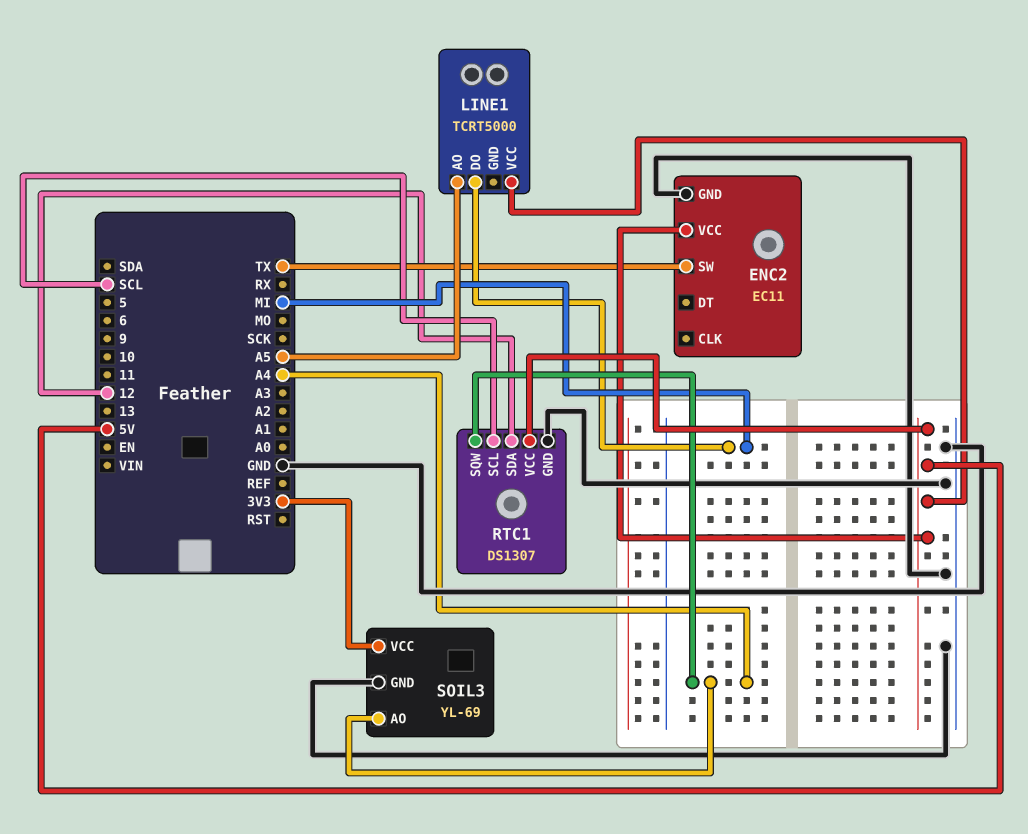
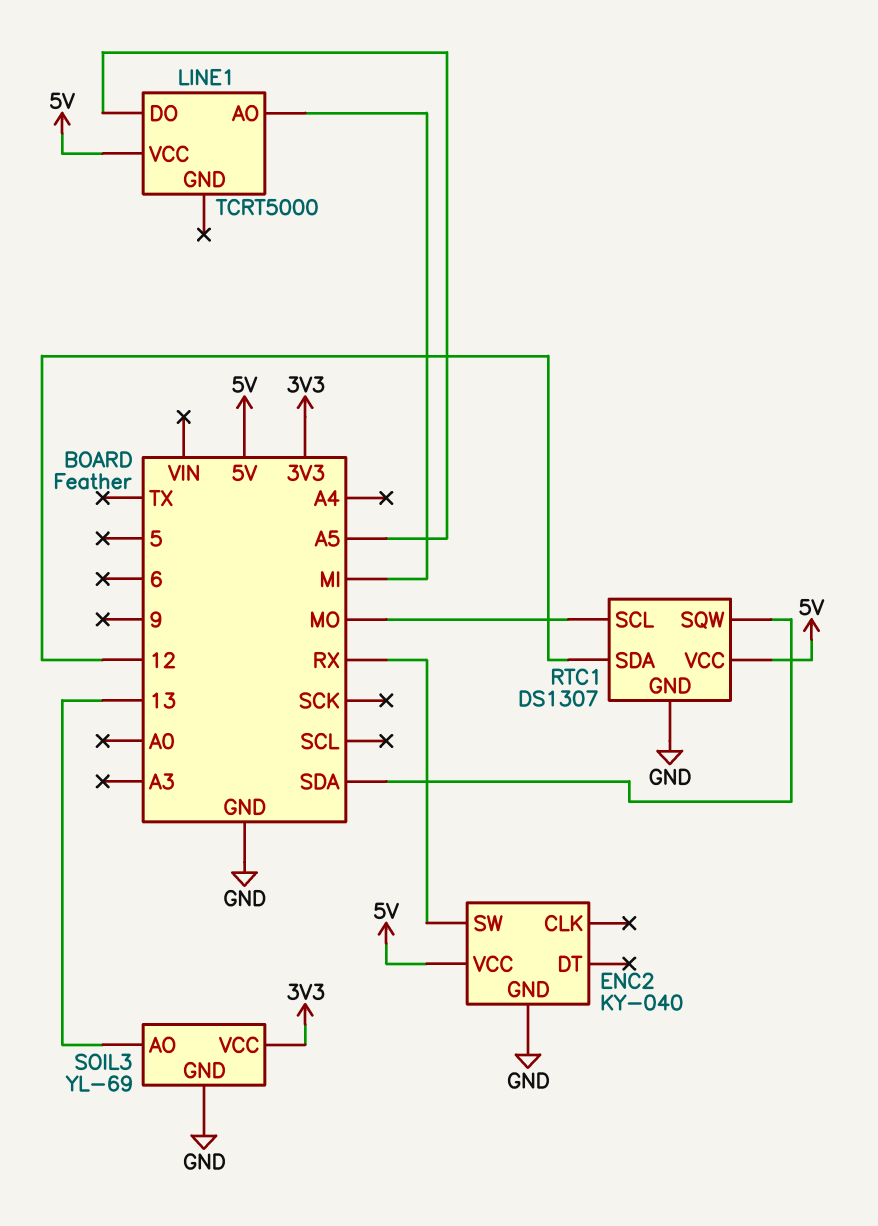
ENC2: EC11 -> KY-040
ENC2 pin SW: TX -> RX
LINE1 pin AO: A5 -> MI
LINE1 pin DO: MI -> A5
RTC1 pin SCL: SCL -> MO
RTC1 pin SQW: A4 -> SDA
SOIL3 pin AO: A4 -> 13

